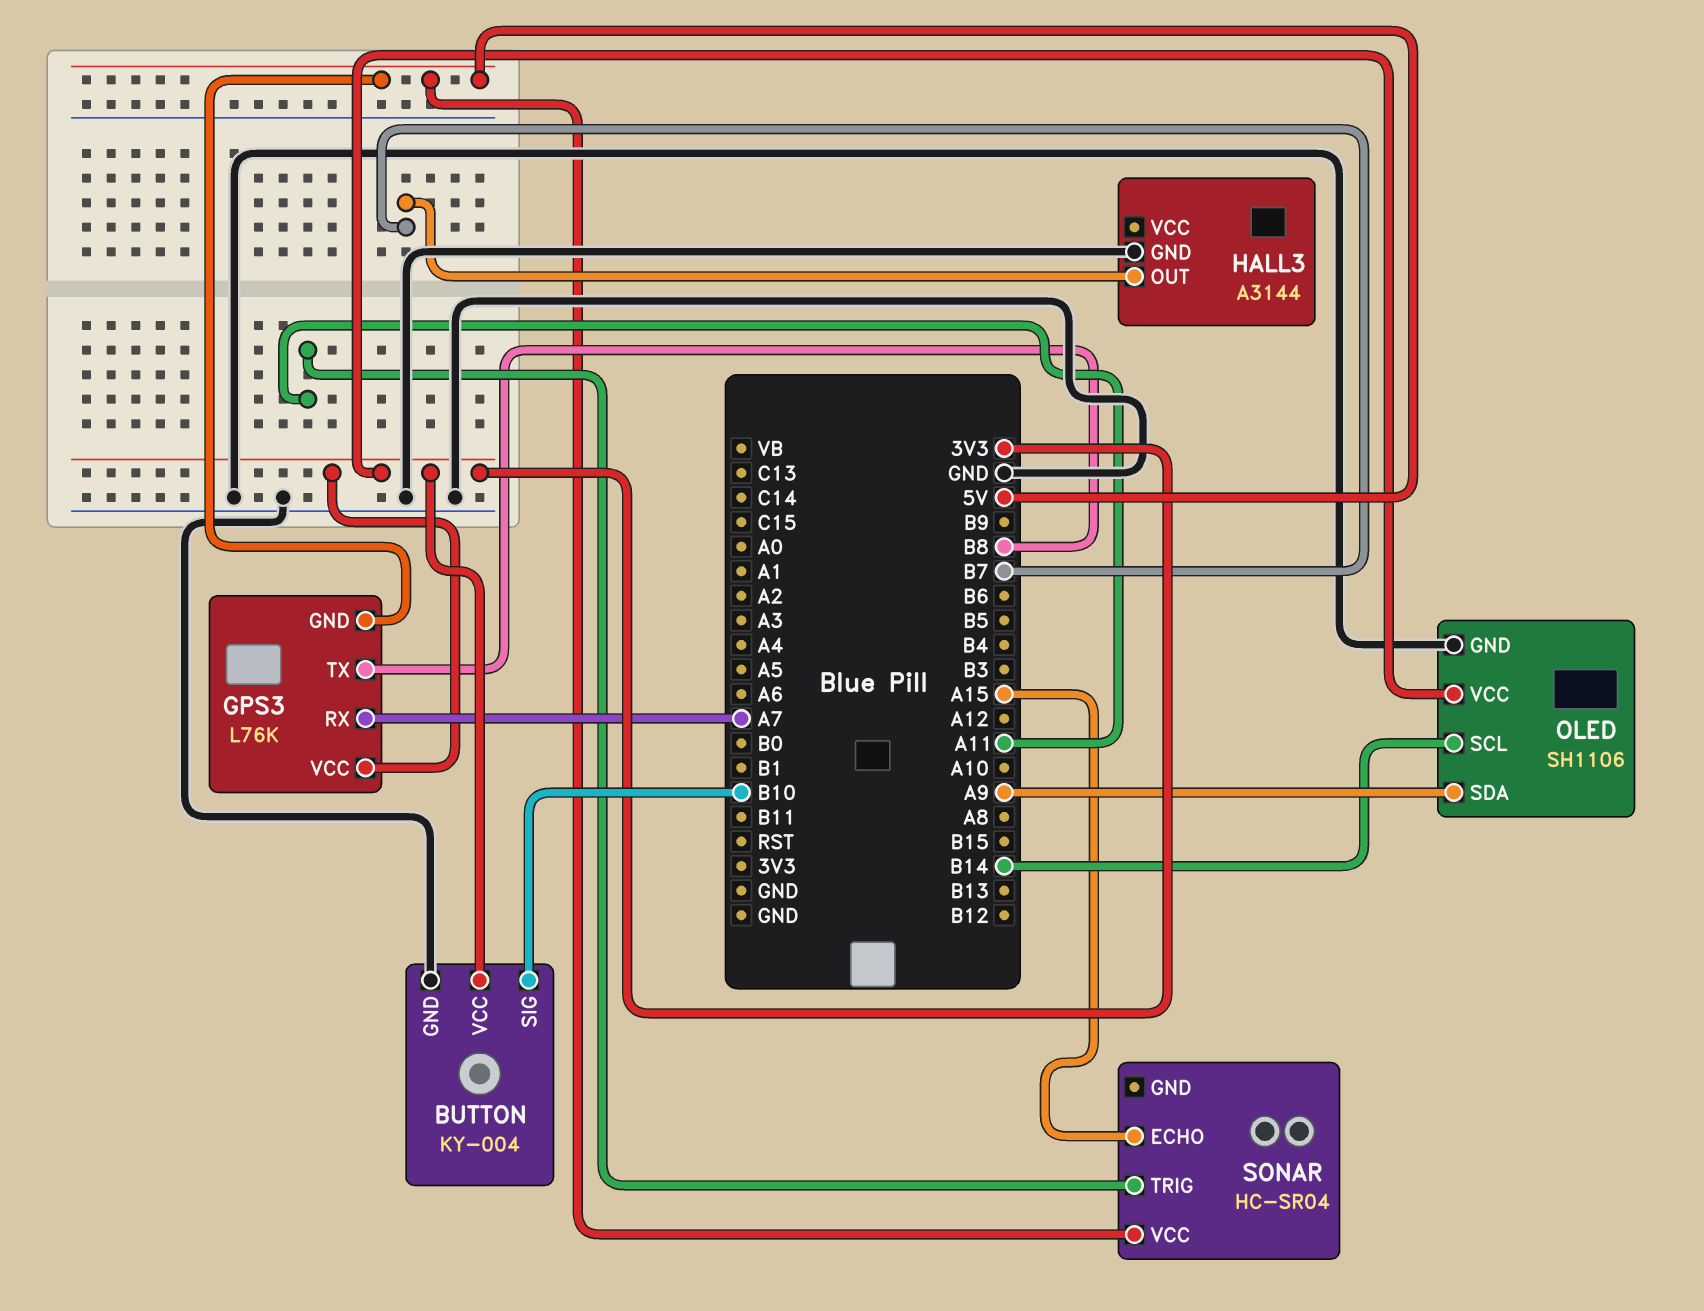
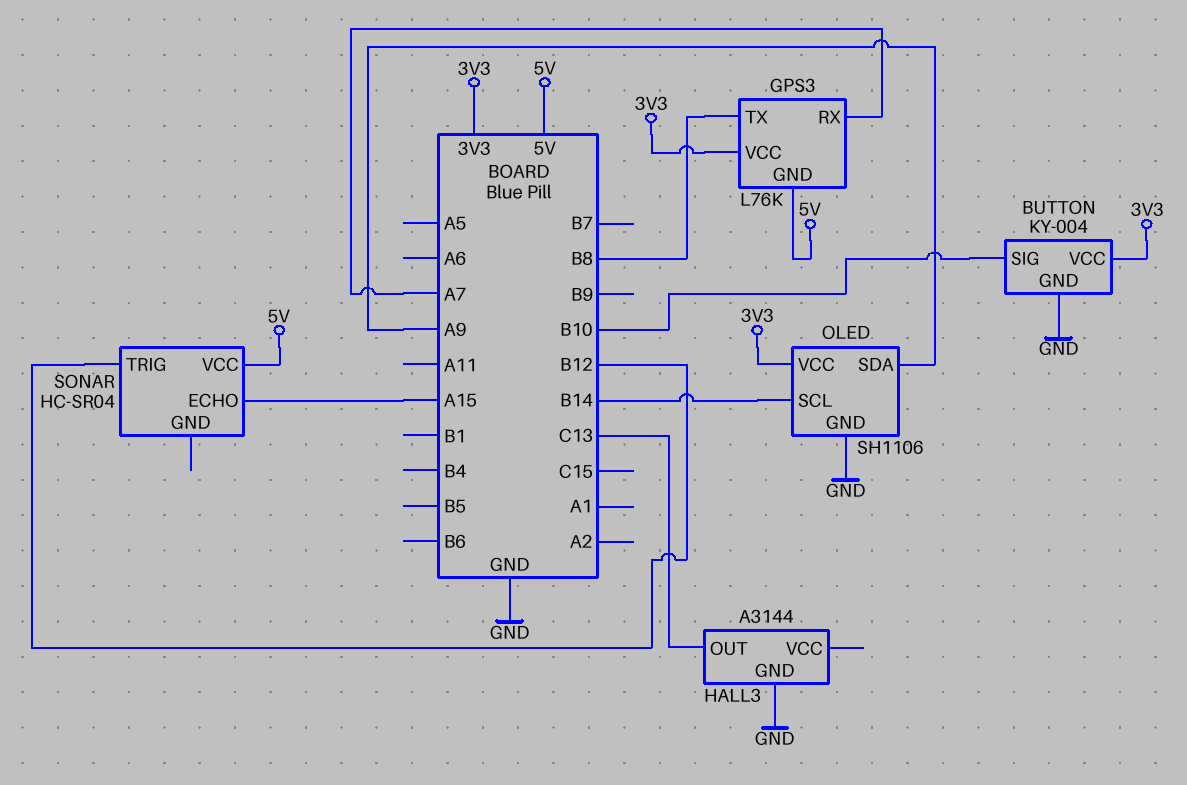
HALL3 pin OUT: B7 -> C13
SONAR pin TRIG: A11 -> B12

